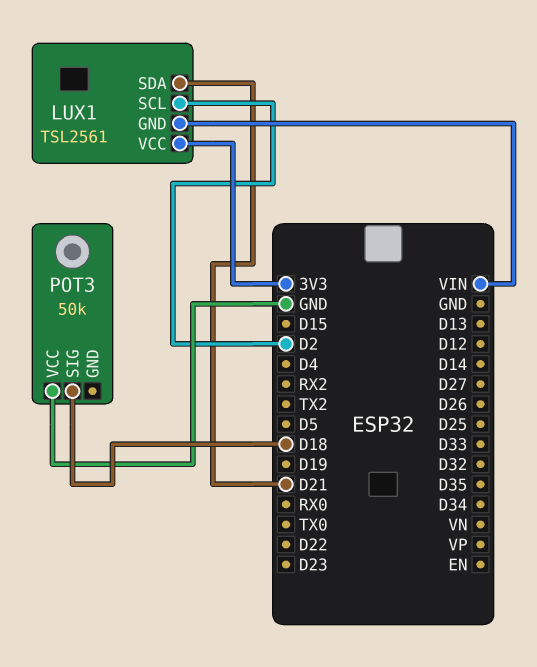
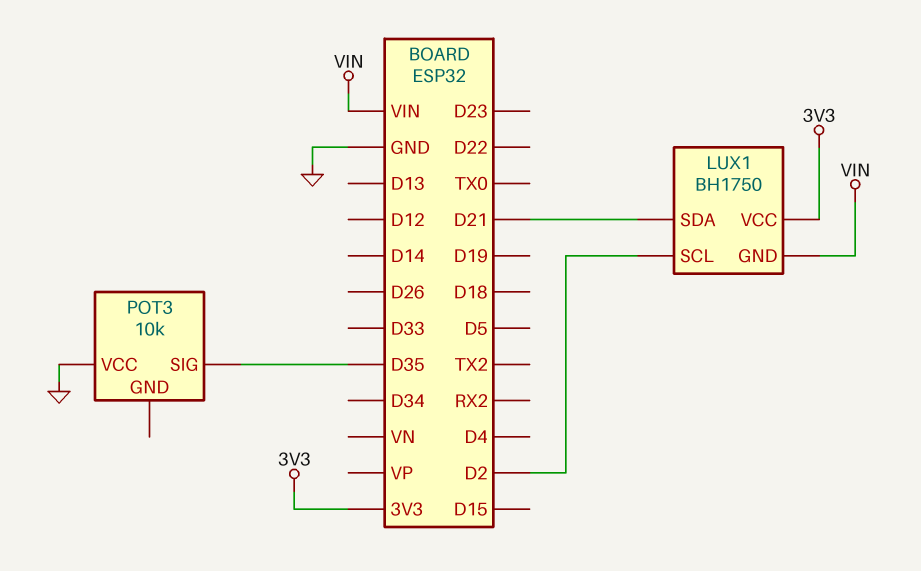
LUX1: TSL2561 -> BH1750
POT3: 50k -> 10k
POT3 pin SIG: D18 -> D35

